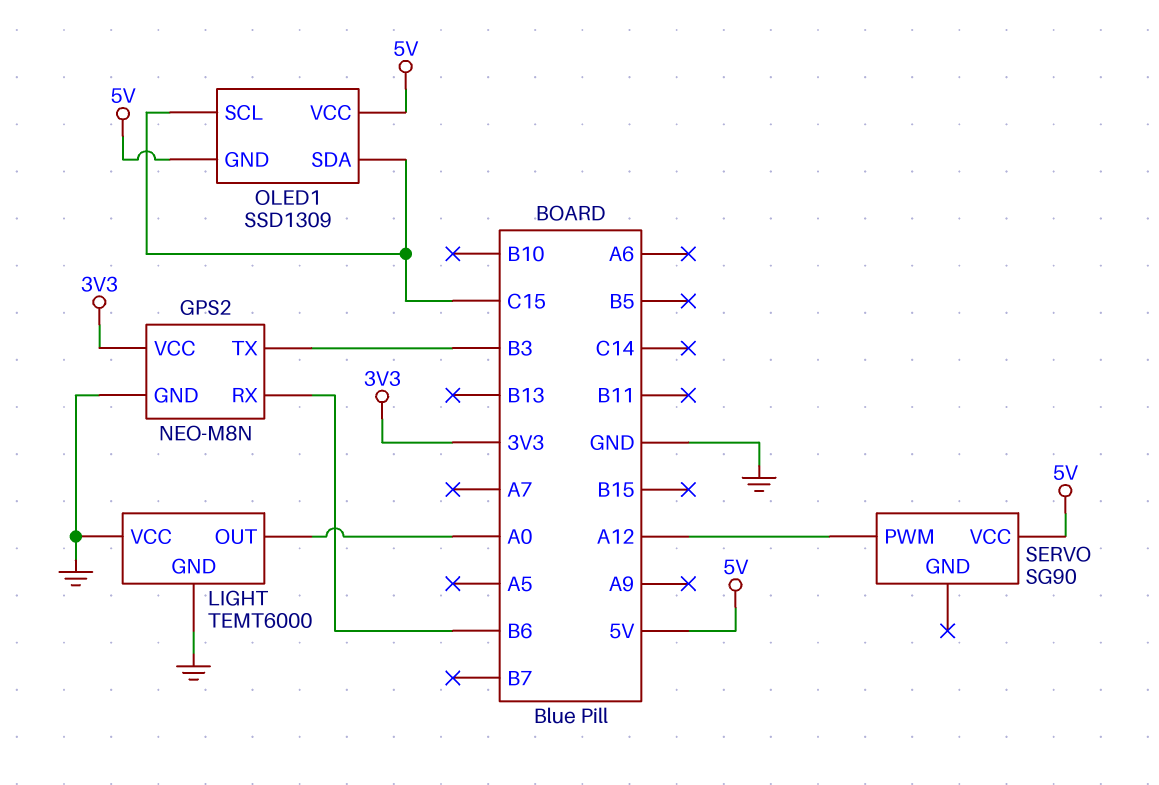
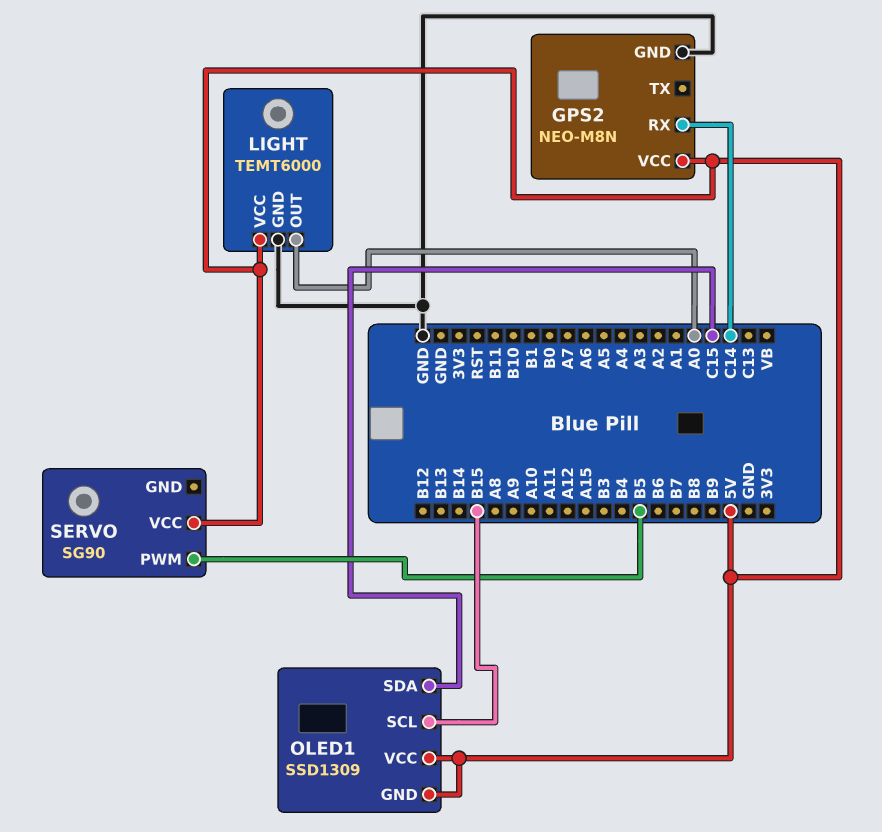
GPS2 pin RX: B6 -> C14
GPS2 pin TX: B3 -> none
GPS2 pin VCC: 3V3 -> 5V
LIGHT pin VCC: GND -> 5V
OLED1 pin SCL: C15 -> B15
SERVO pin PWM: A12 -> B5

